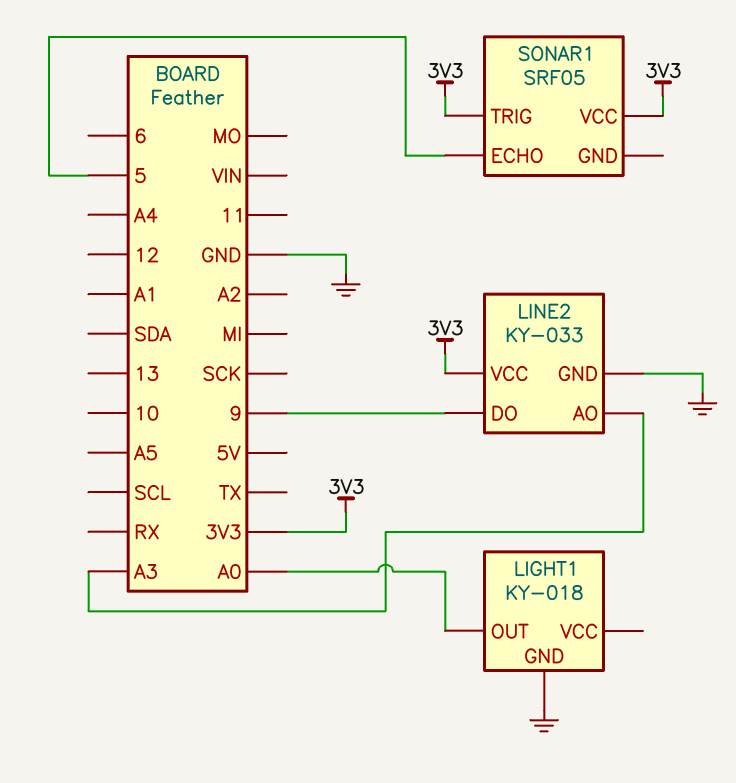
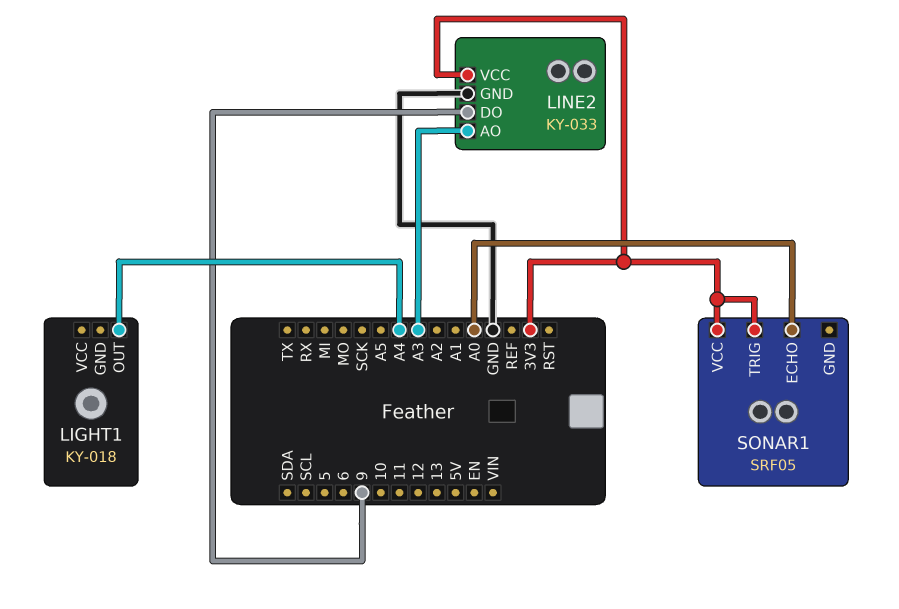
LIGHT1 pin GND: GND -> none
LIGHT1 pin OUT: A0 -> A4
SONAR1 pin ECHO: 5 -> A0

